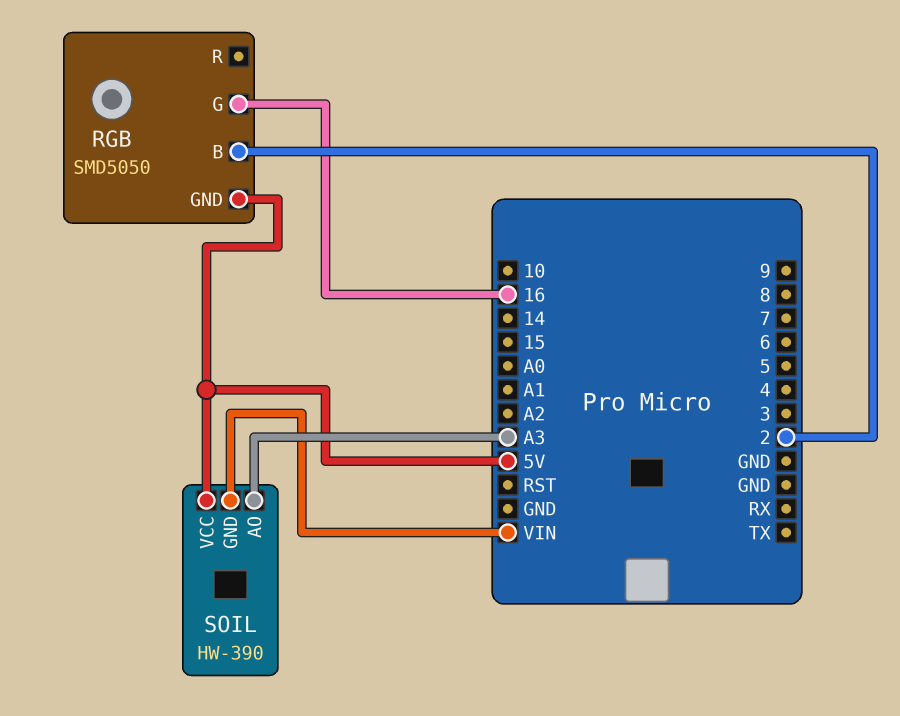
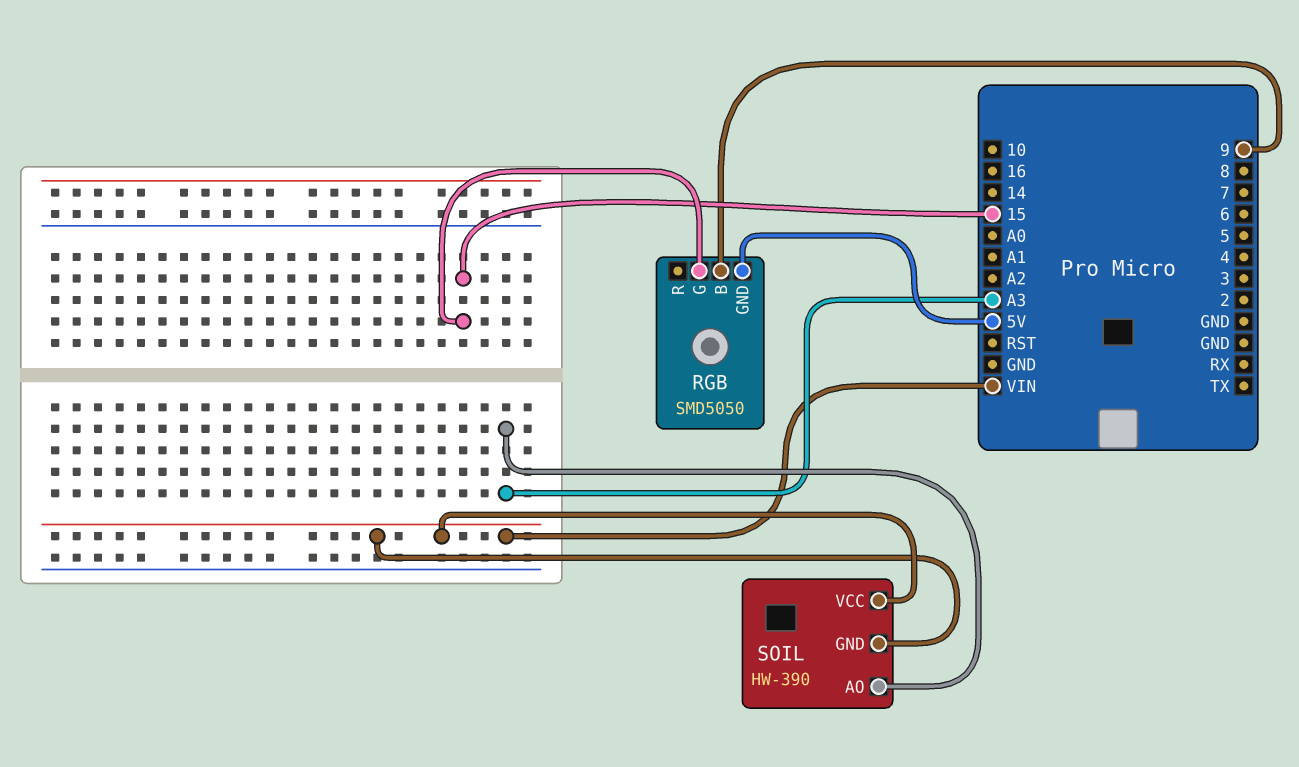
RGB pin B: 2 -> 9
RGB pin G: 16 -> 15
SOIL pin VCC: 5V -> VIN

